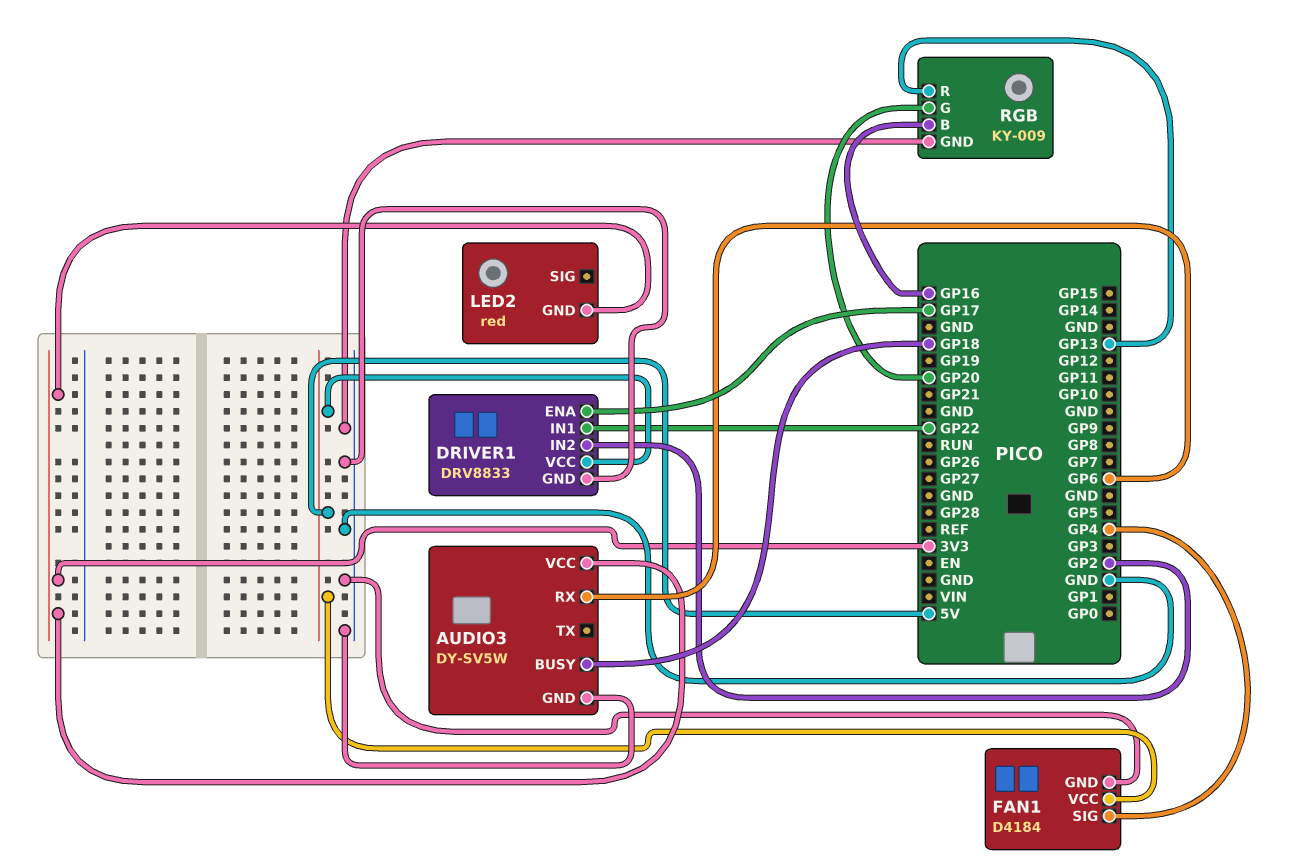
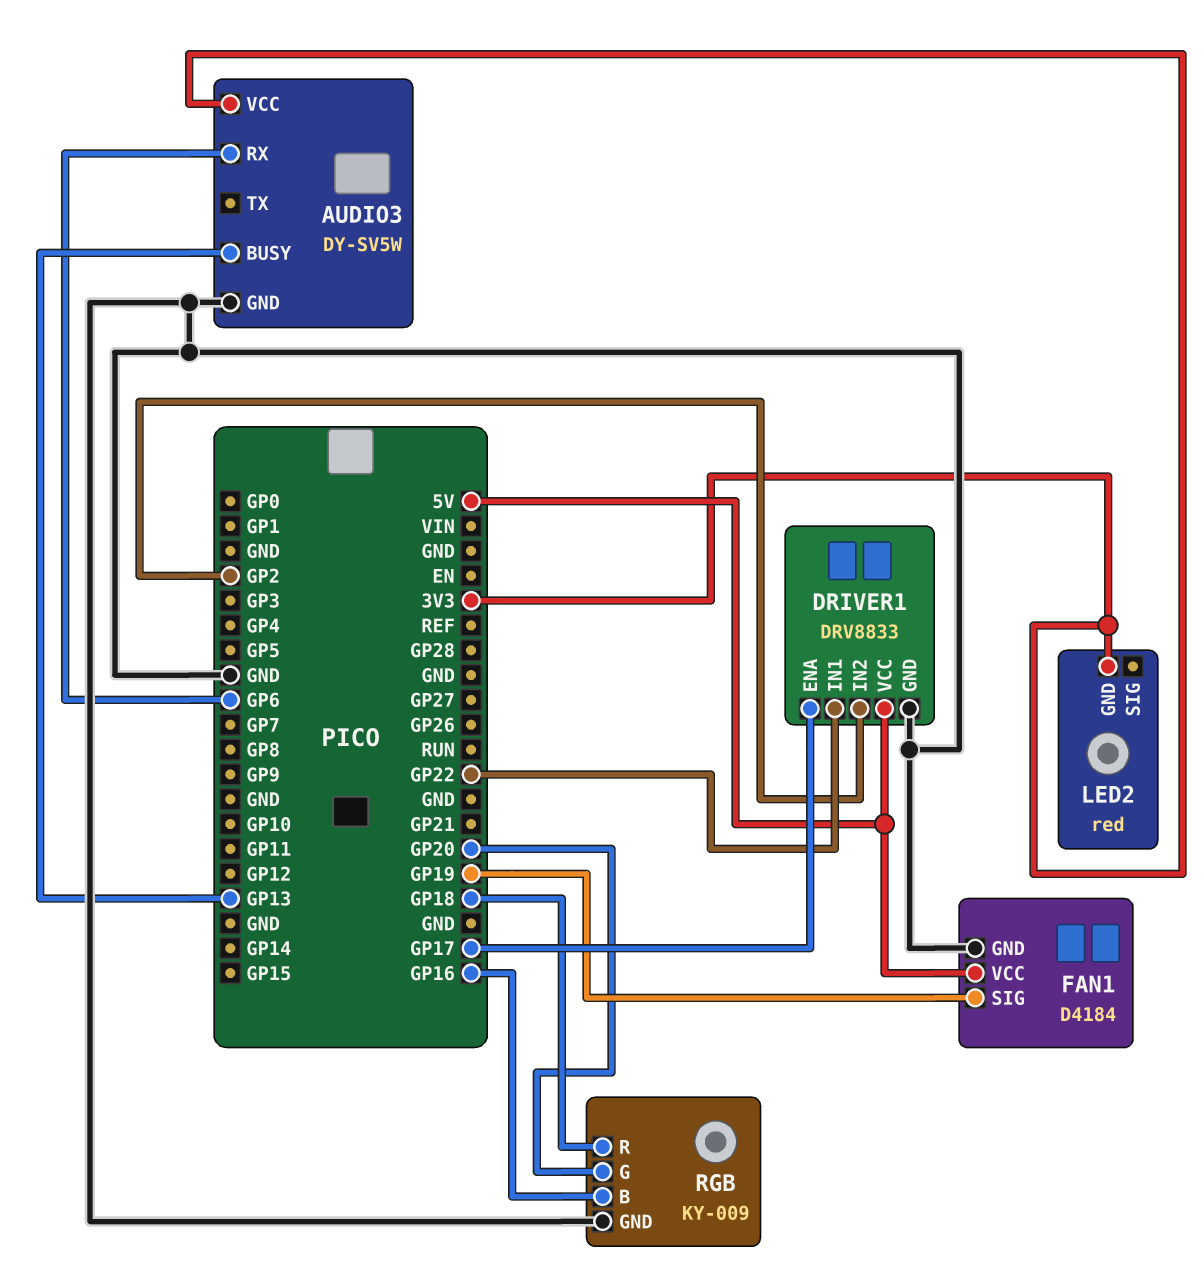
AUDIO3 pin BUSY: GP18 -> GP13
FAN1 pin SIG: GP4 -> GP19
RGB pin R: GP13 -> GP18

